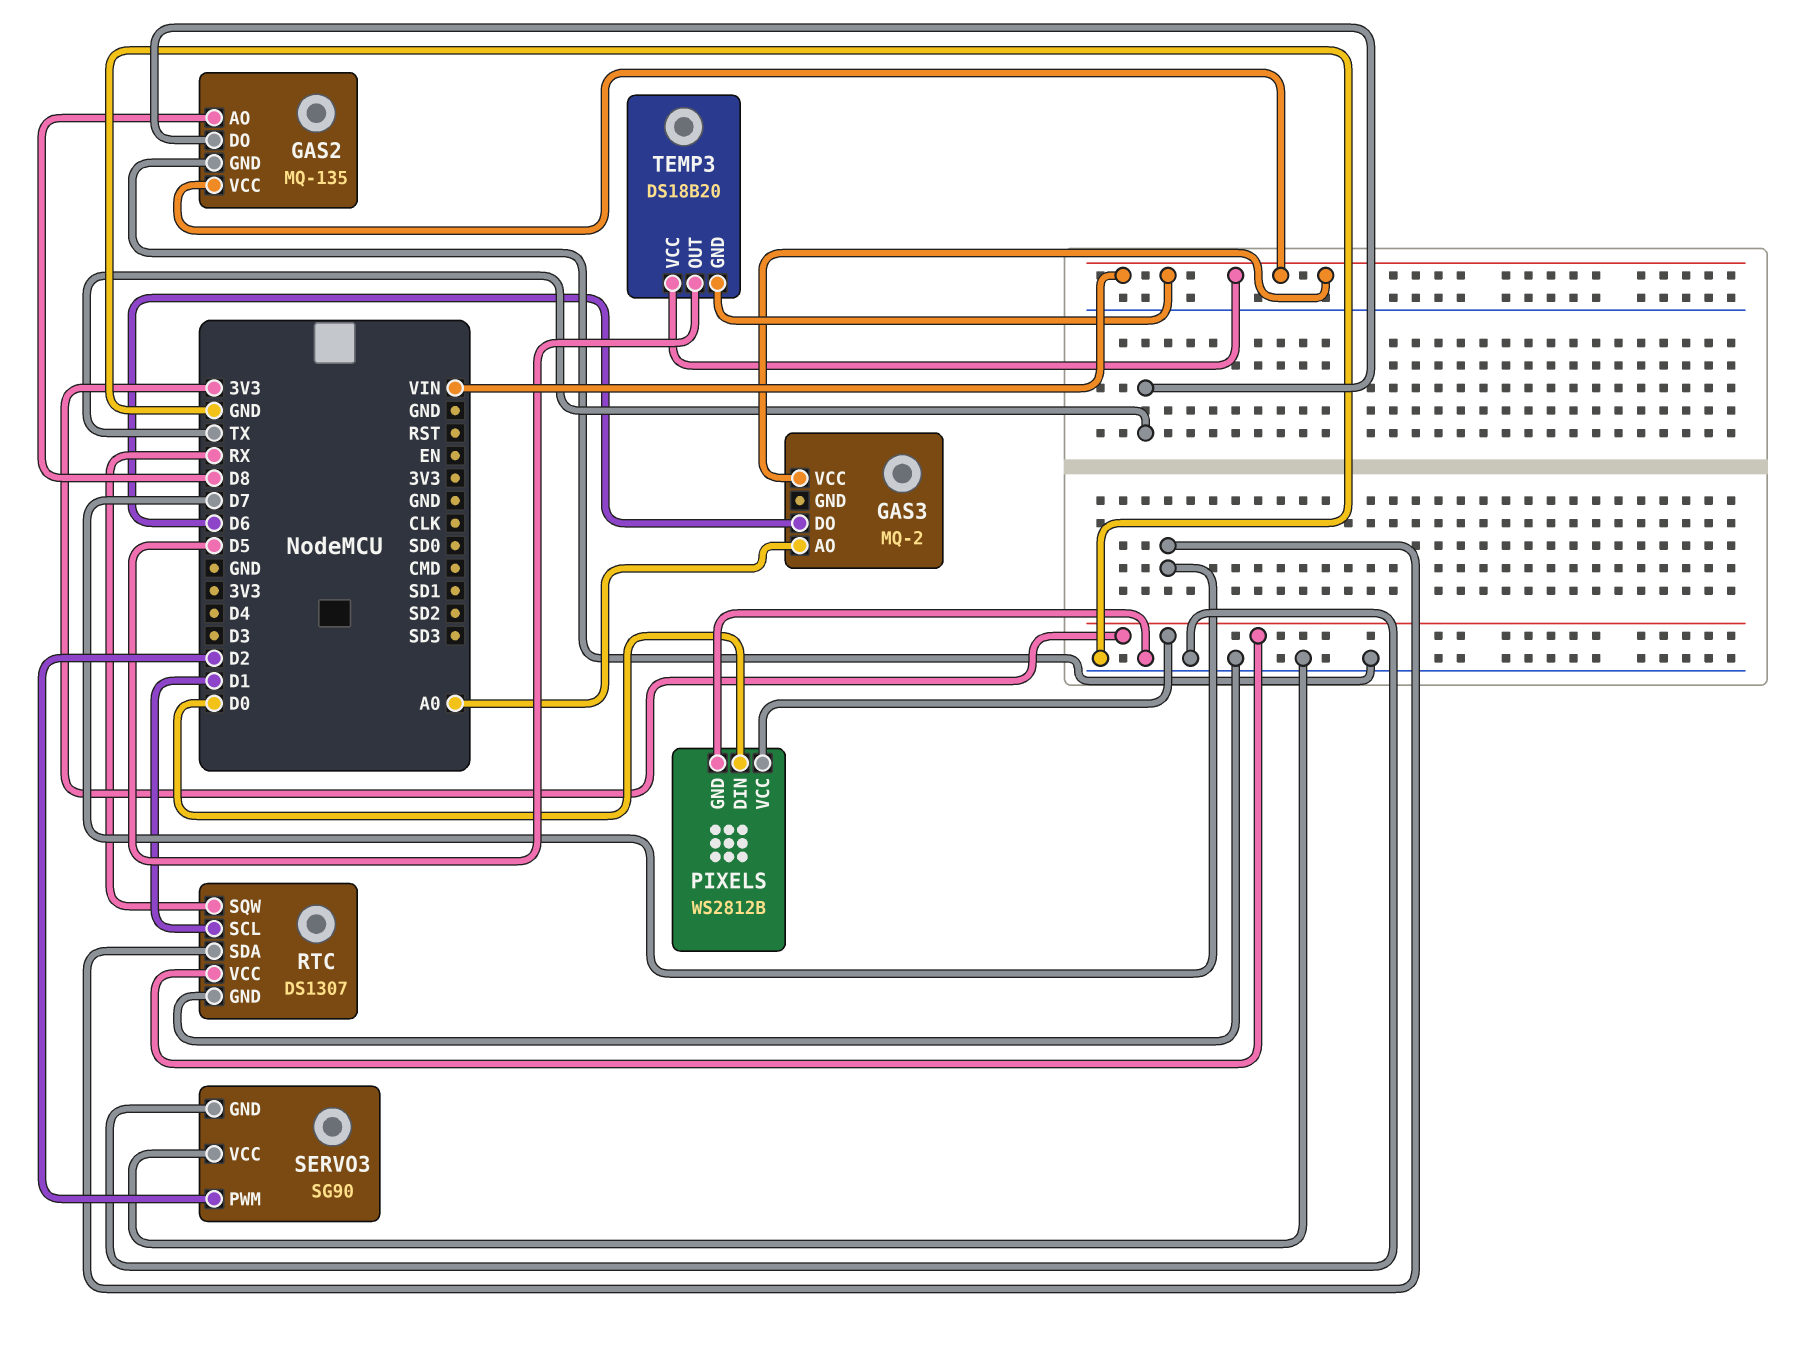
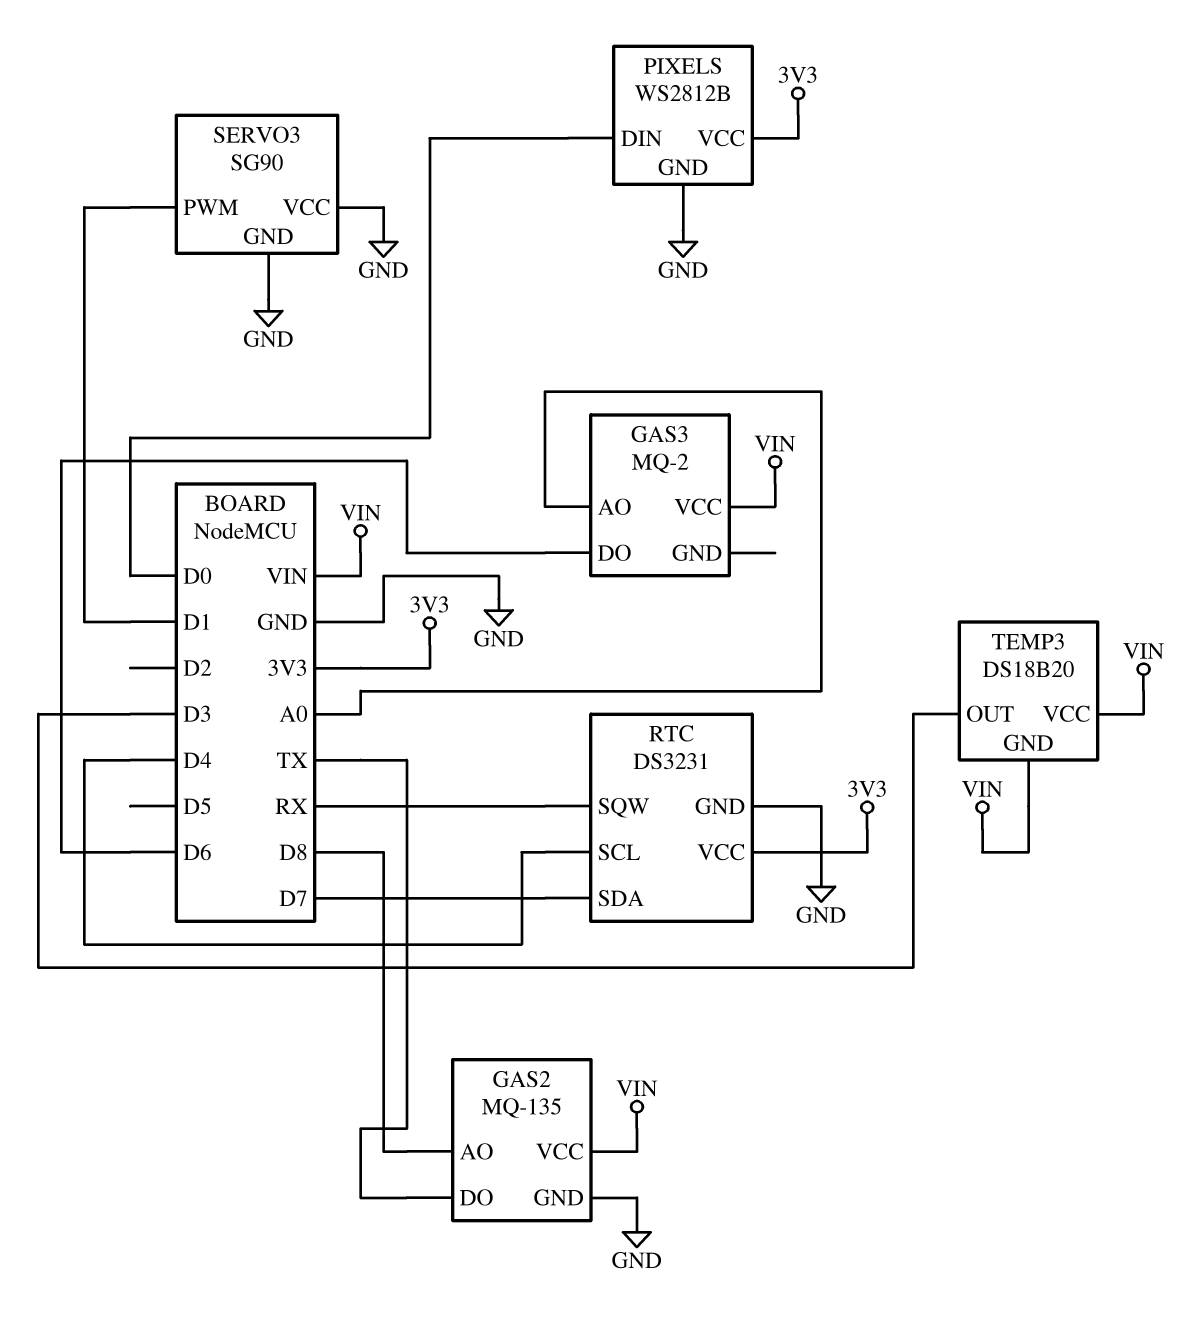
RTC: DS1307 -> DS3231
RTC pin SCL: D1 -> D4
SERVO3 pin PWM: D2 -> D1
TEMP3 pin OUT: D5 -> D3

